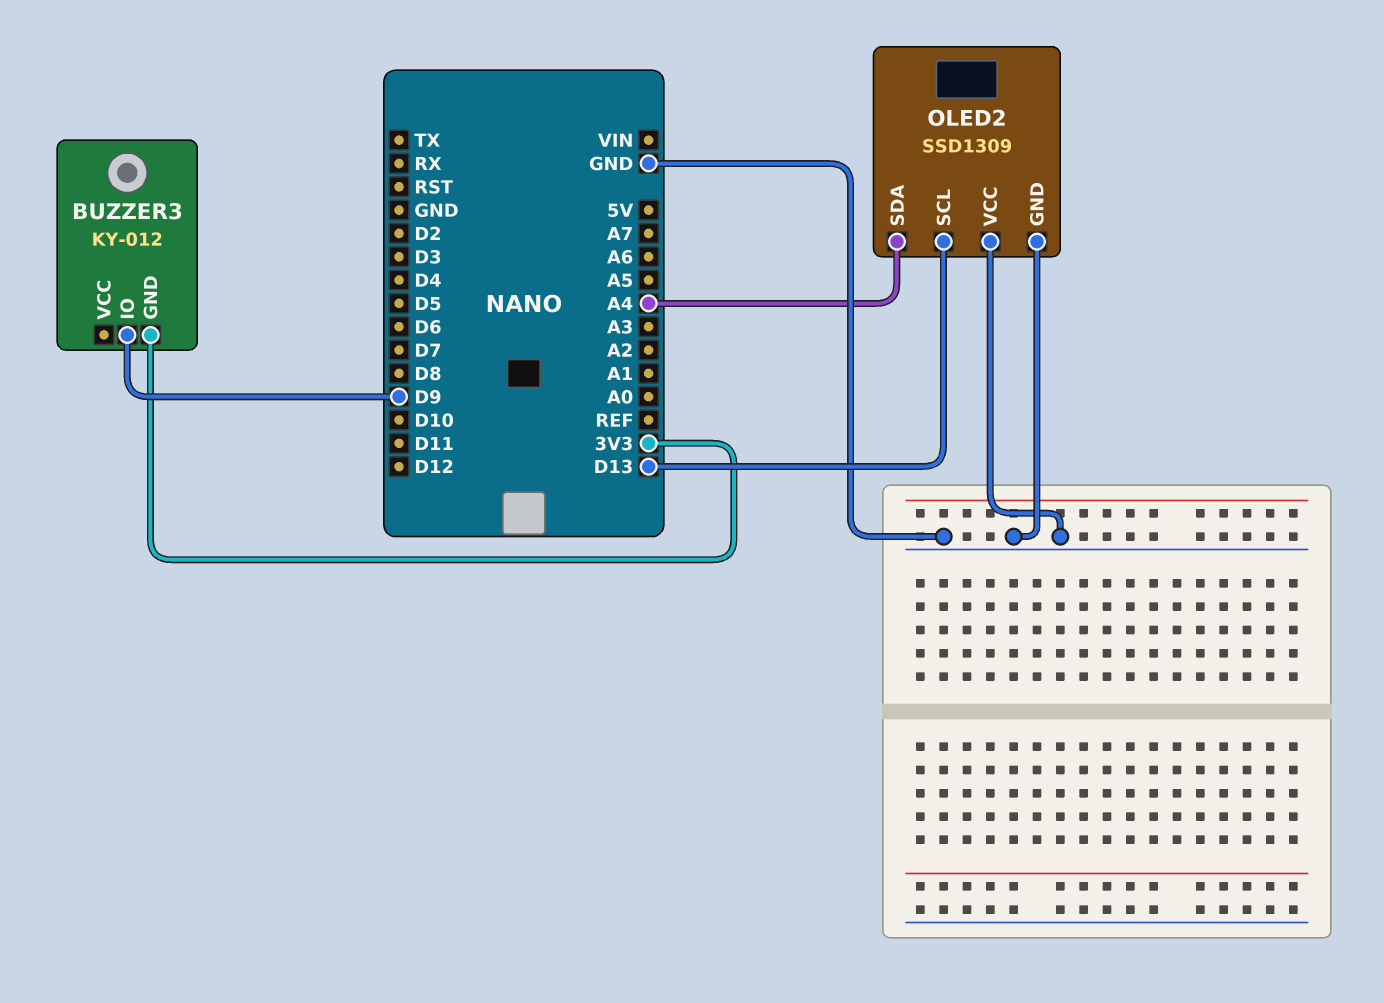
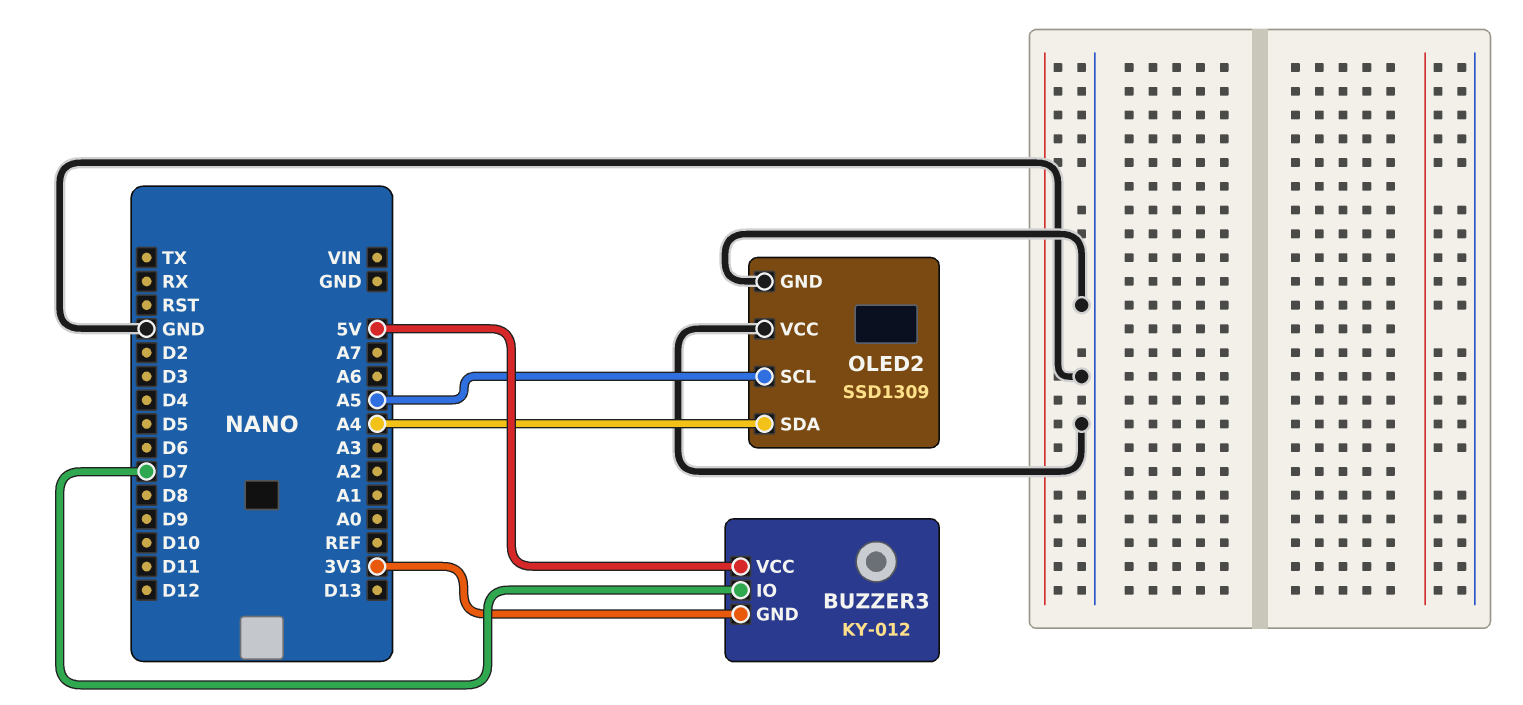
BUZZER3 pin IO: D9 -> D7
BUZZER3 pin VCC: none -> 5V
OLED2 pin SCL: D13 -> A5

